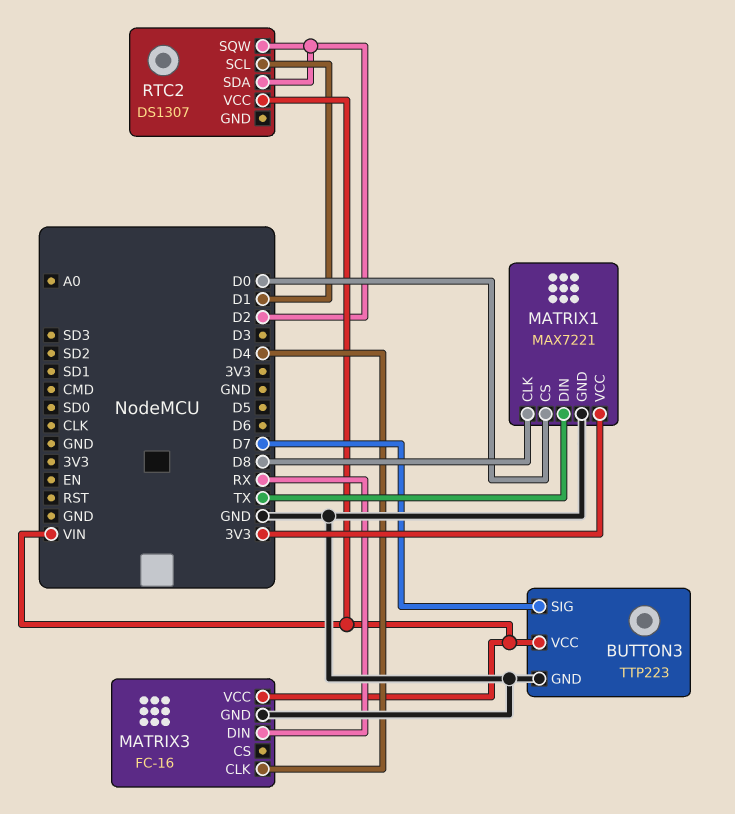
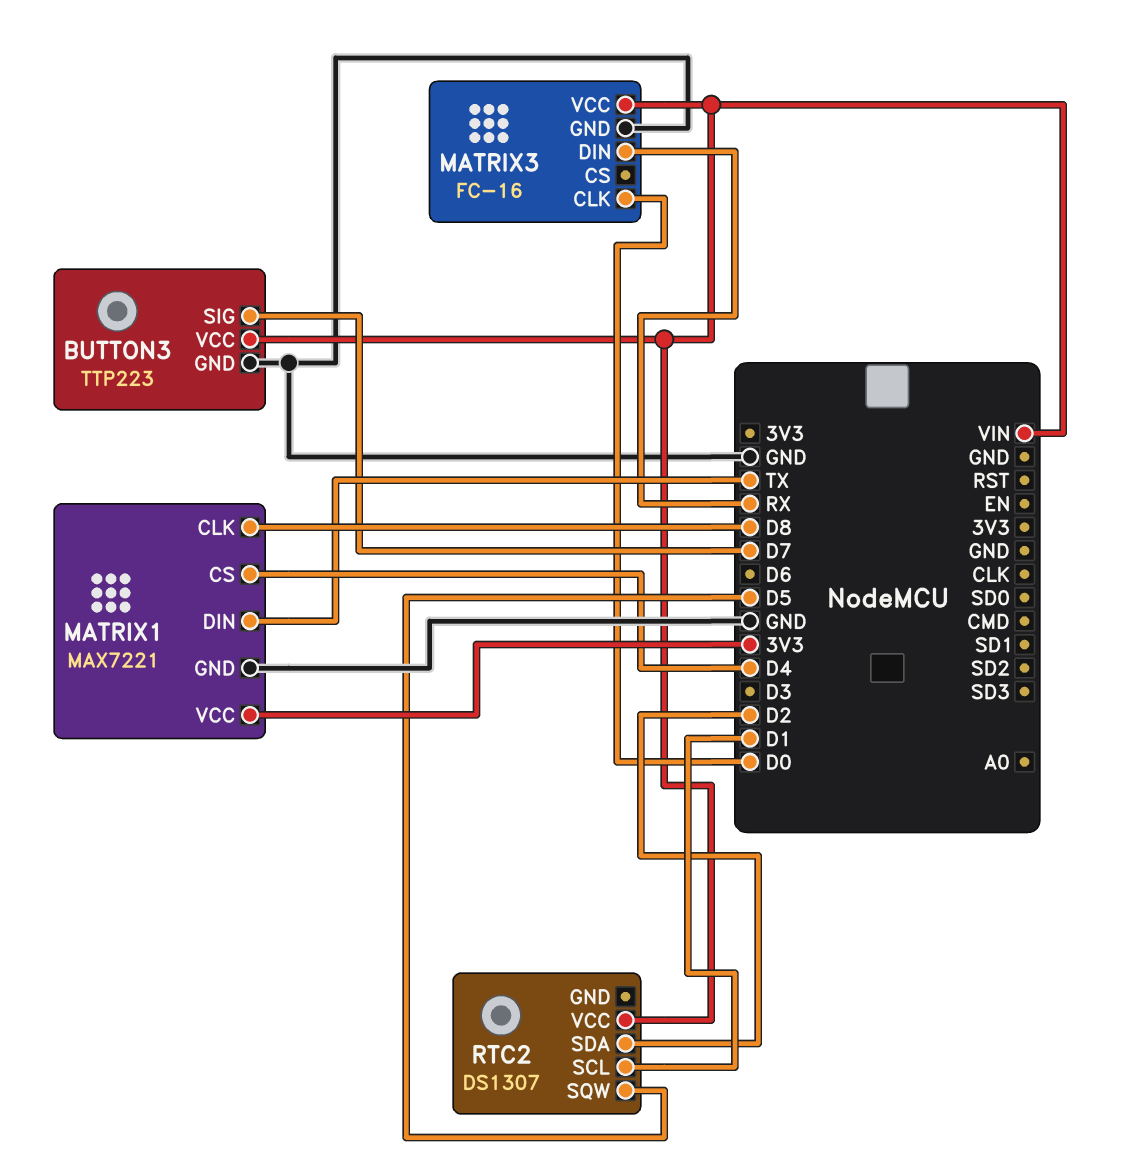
MATRIX1 pin CS: D0 -> D4
MATRIX3 pin CLK: D4 -> D0
RTC2 pin SQW: D2 -> D5

